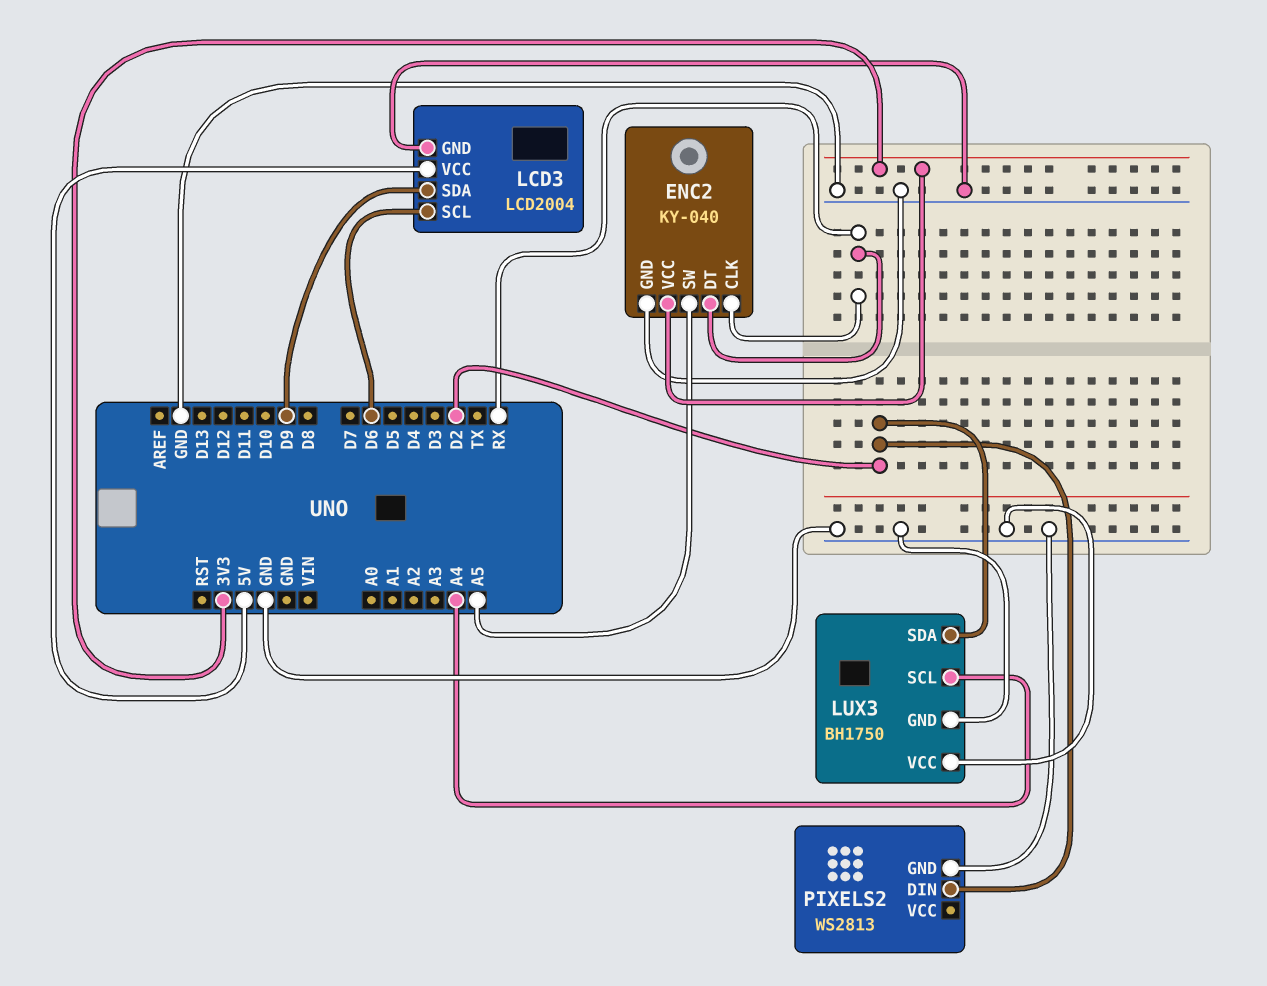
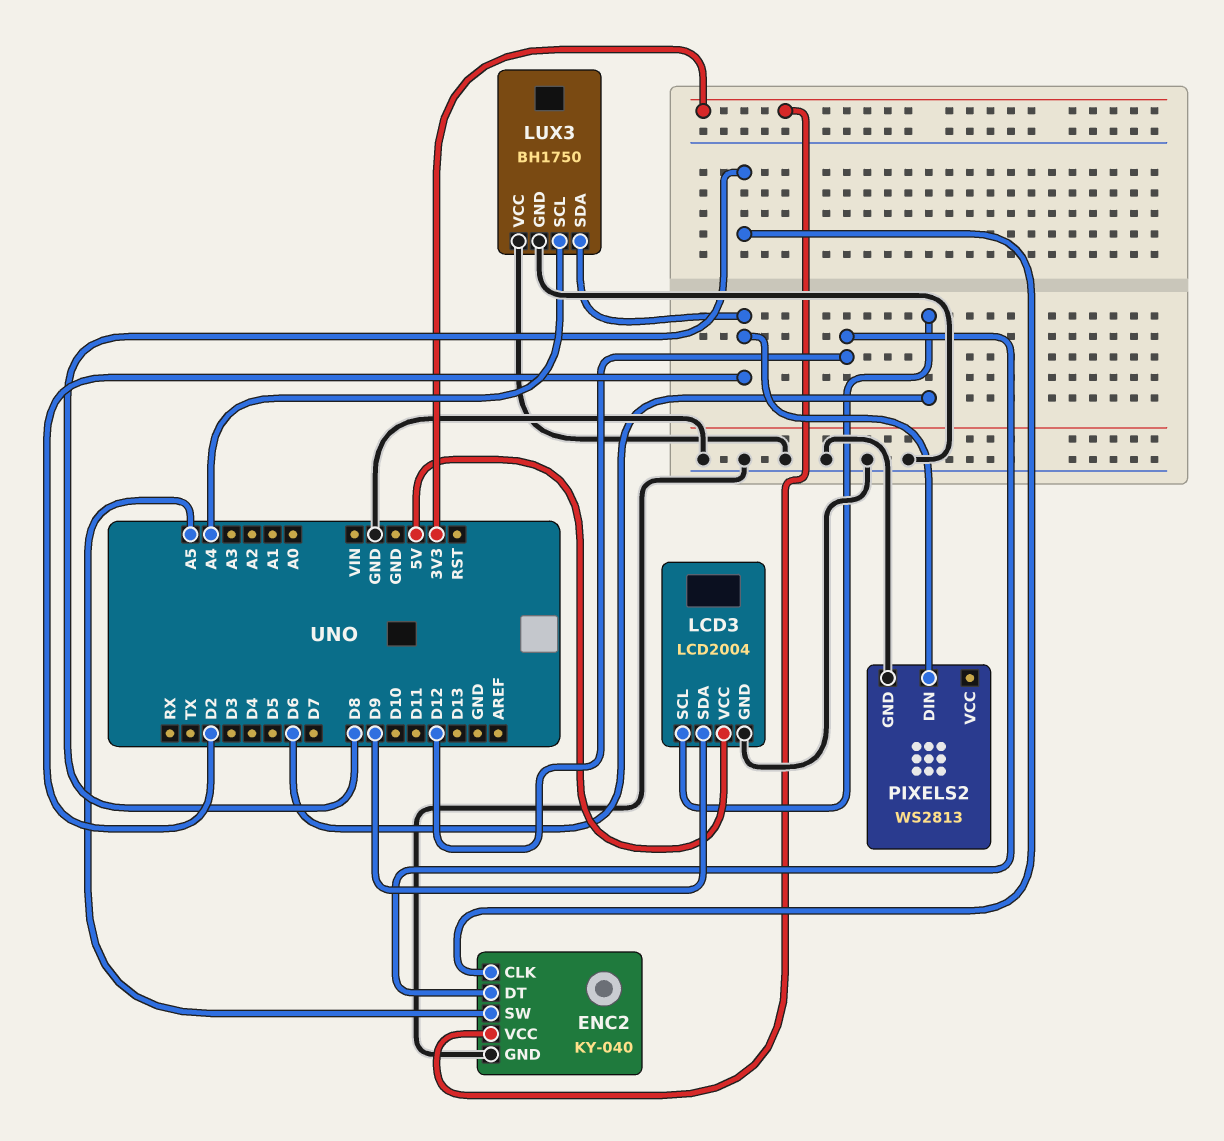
ENC2 pin CLK: RX -> D8
ENC2 pin DT: RX -> D12

